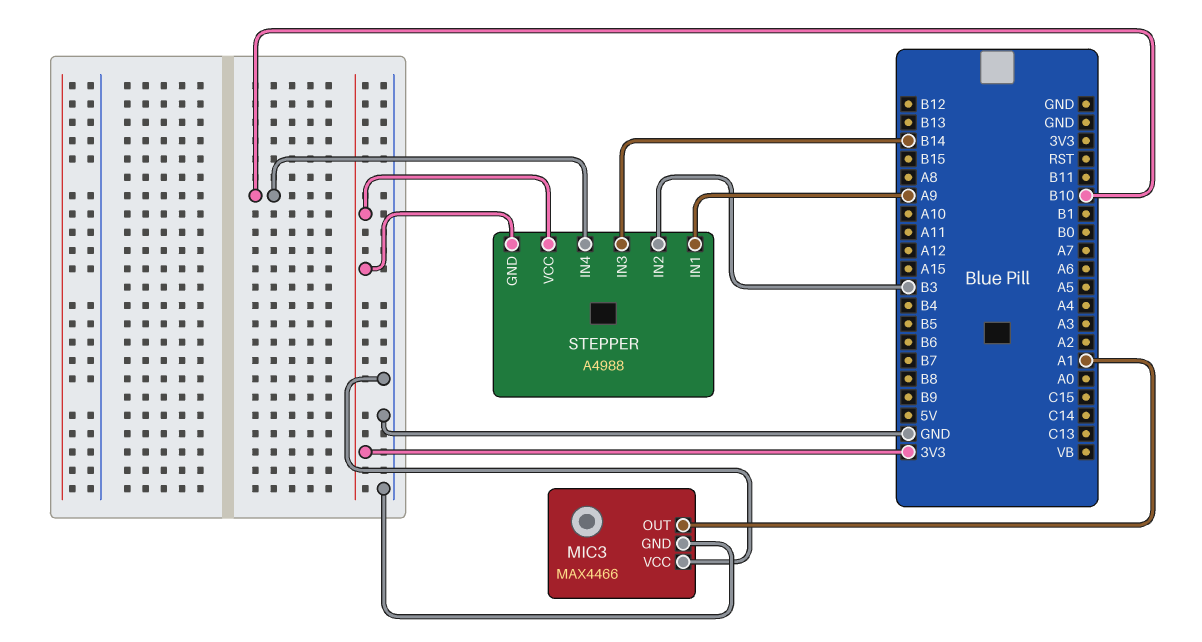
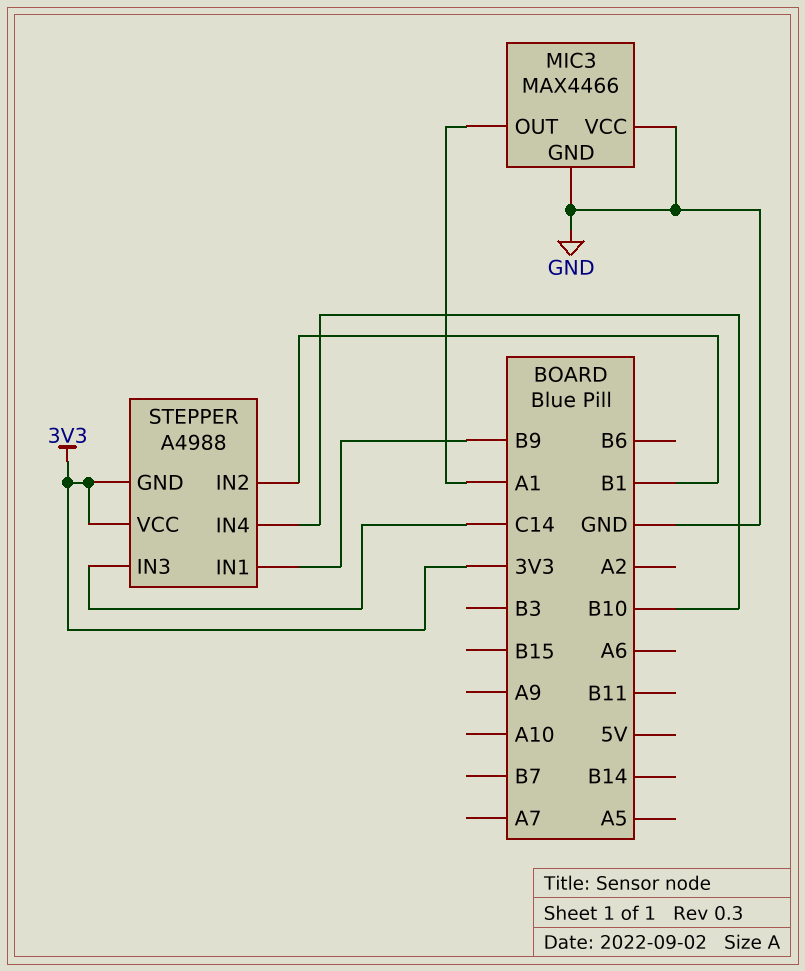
STEPPER pin IN1: A9 -> B9
STEPPER pin IN2: B3 -> B1
STEPPER pin IN3: B14 -> C14

